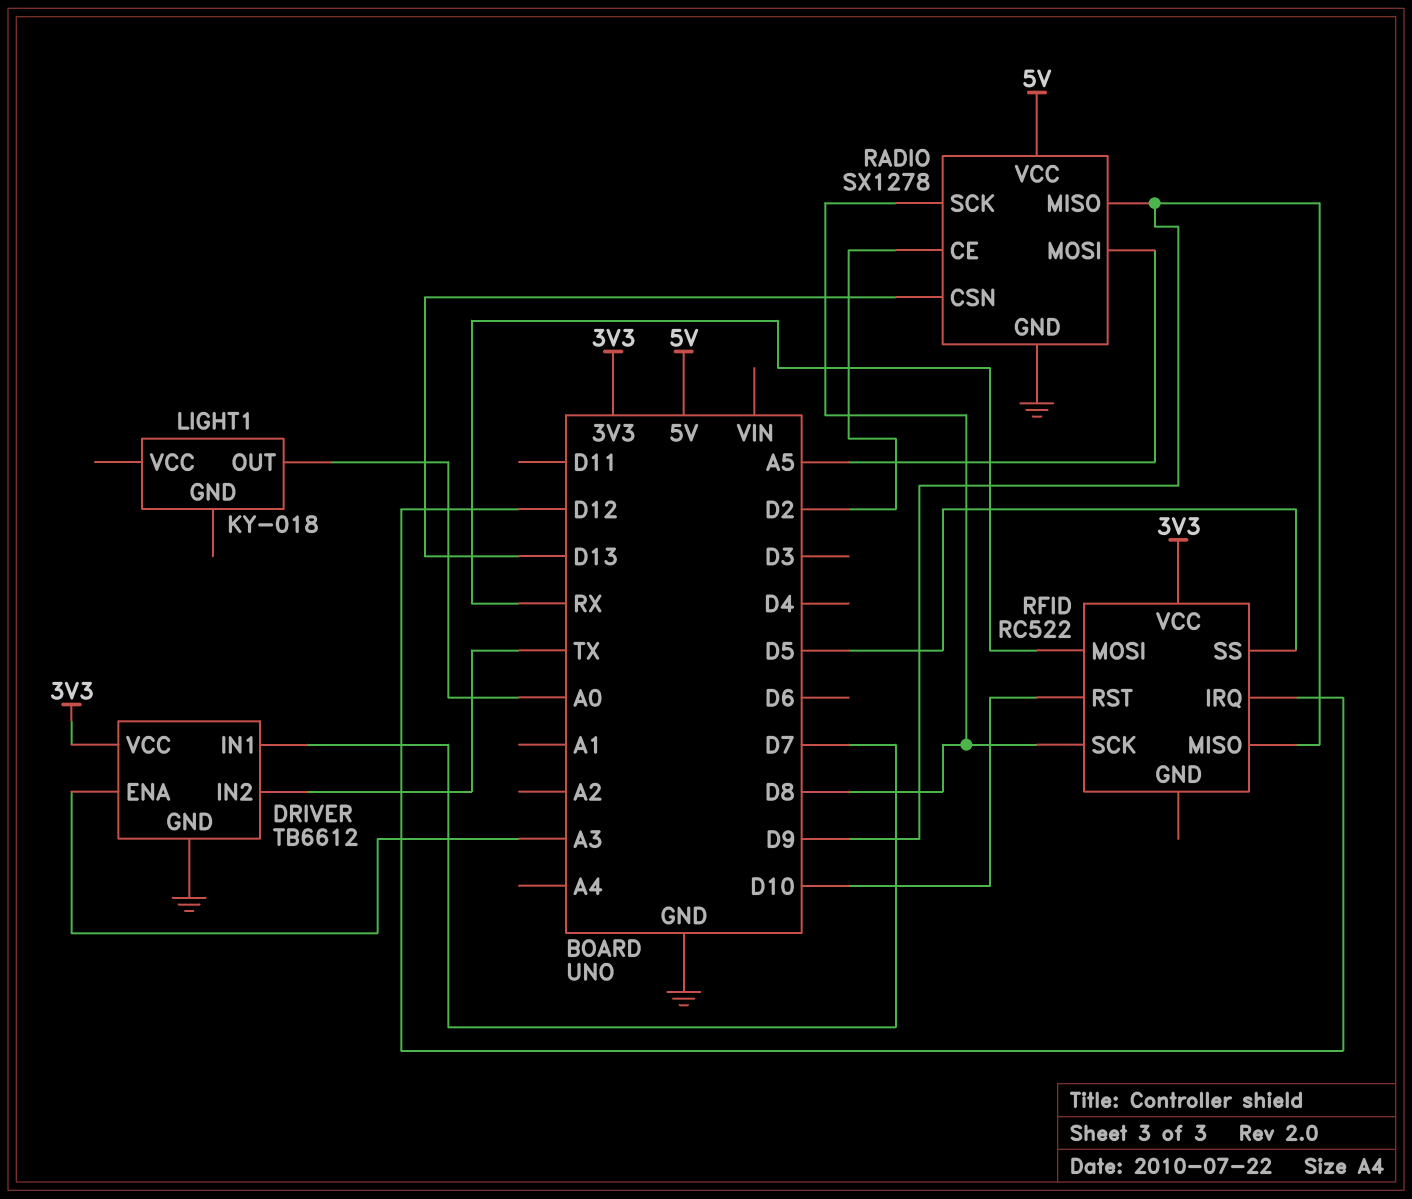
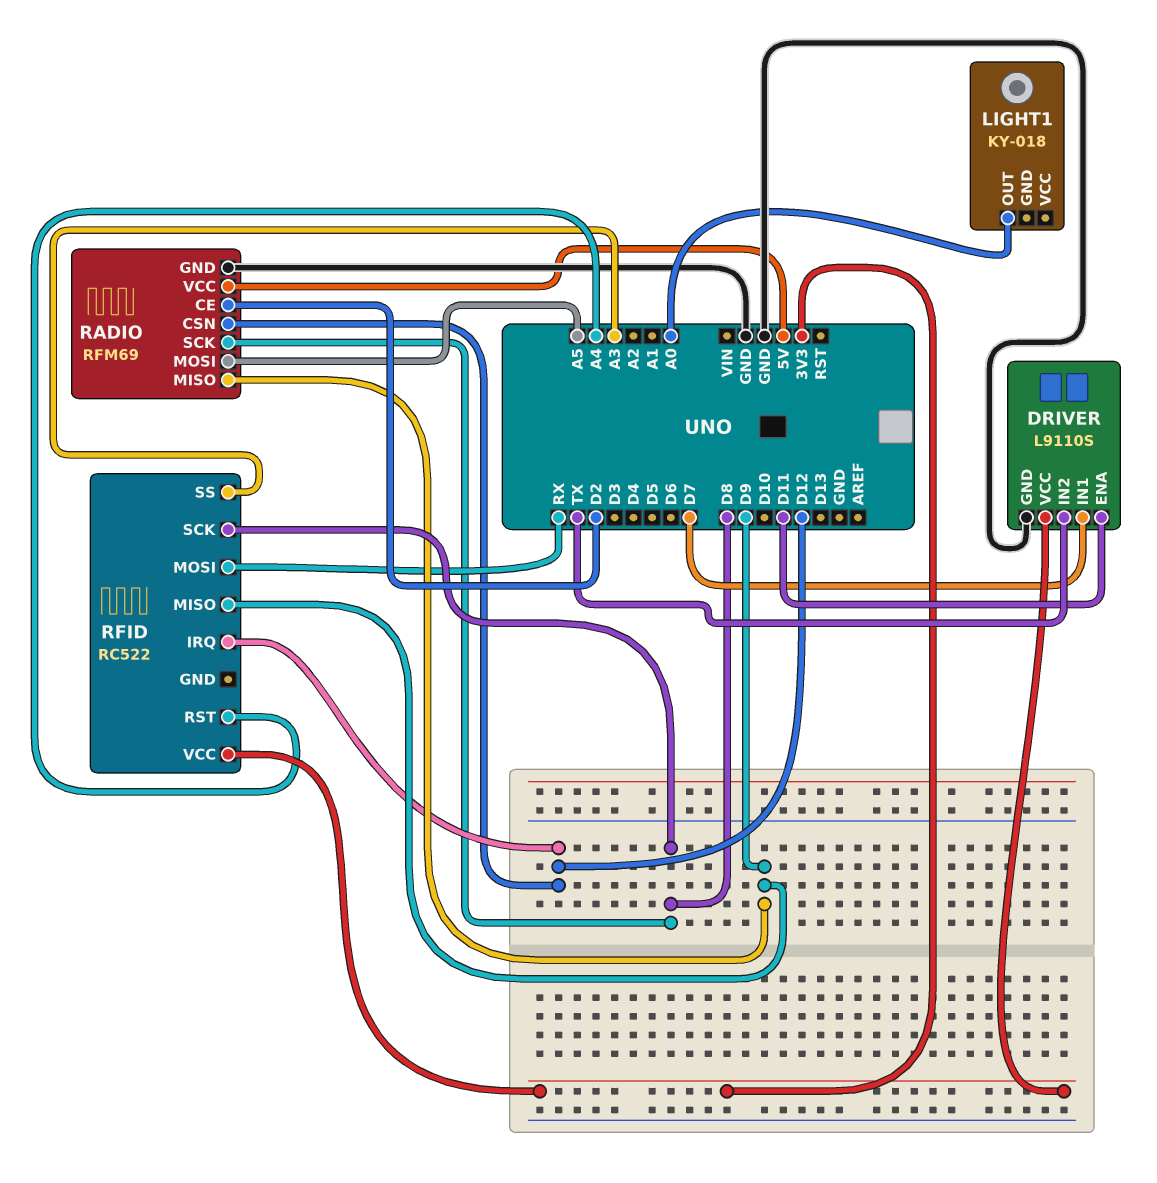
DRIVER: TB6612 -> L9110S
DRIVER pin ENA: A3 -> D11
RADIO: SX1278 -> RFM69
RADIO pin CSN: D13 -> D12
RFID pin RST: D10 -> A4
RFID pin SS: D5 -> A3

